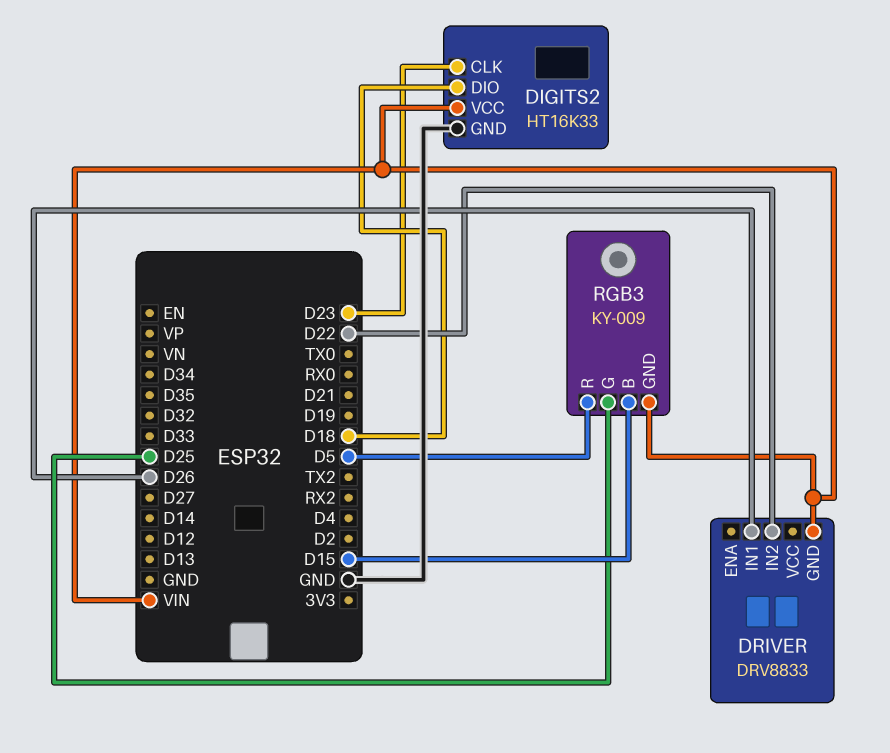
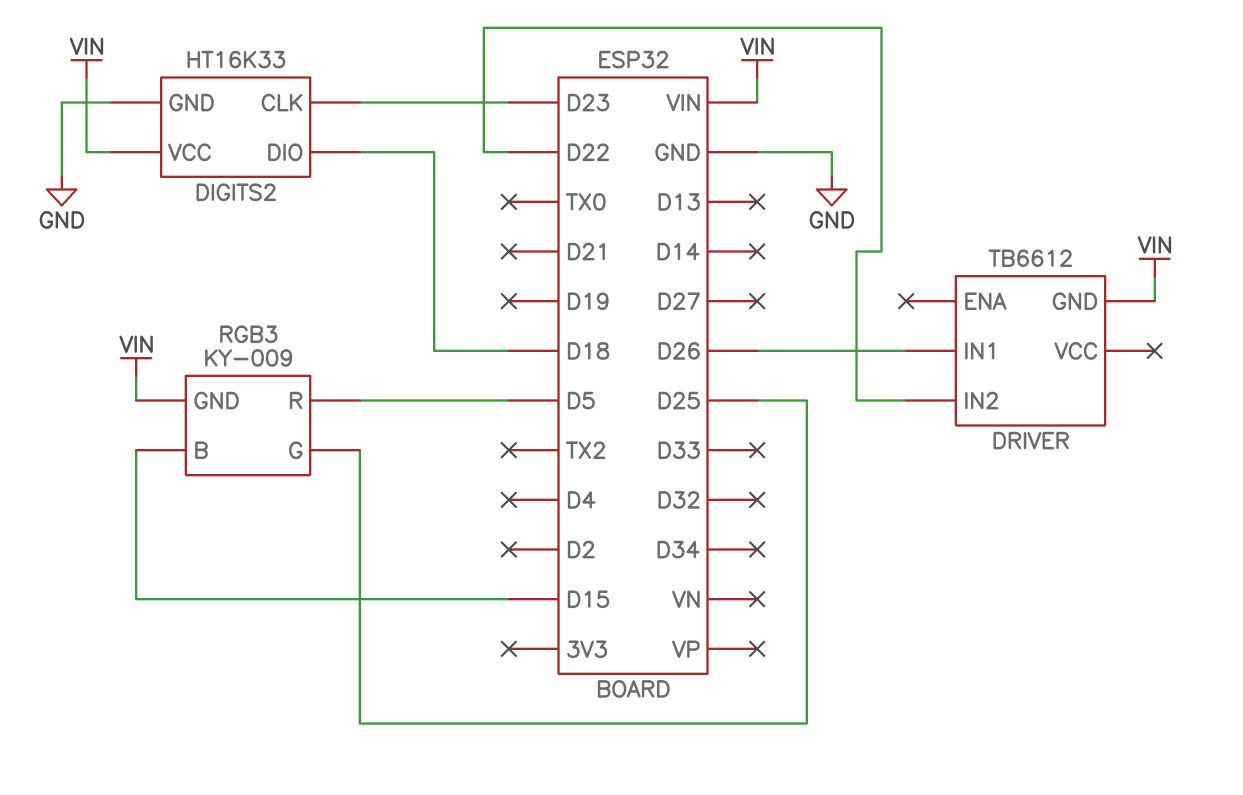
DRIVER: DRV8833 -> TB6612

